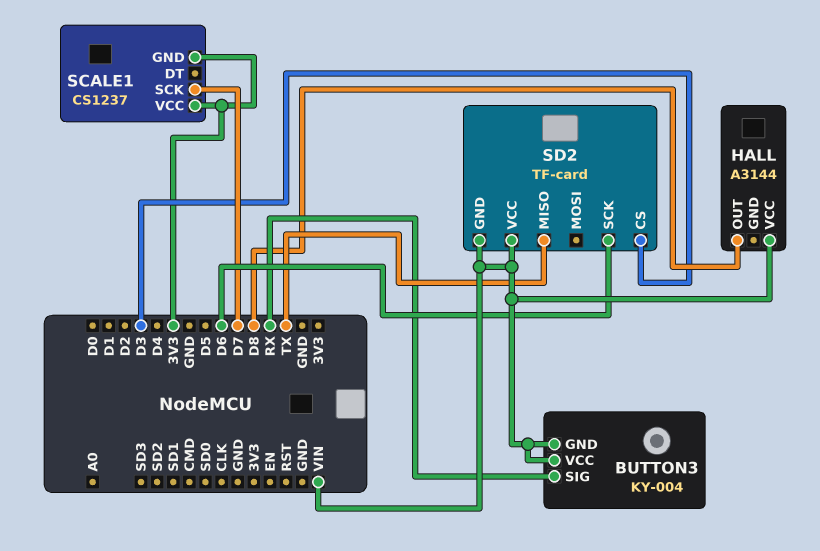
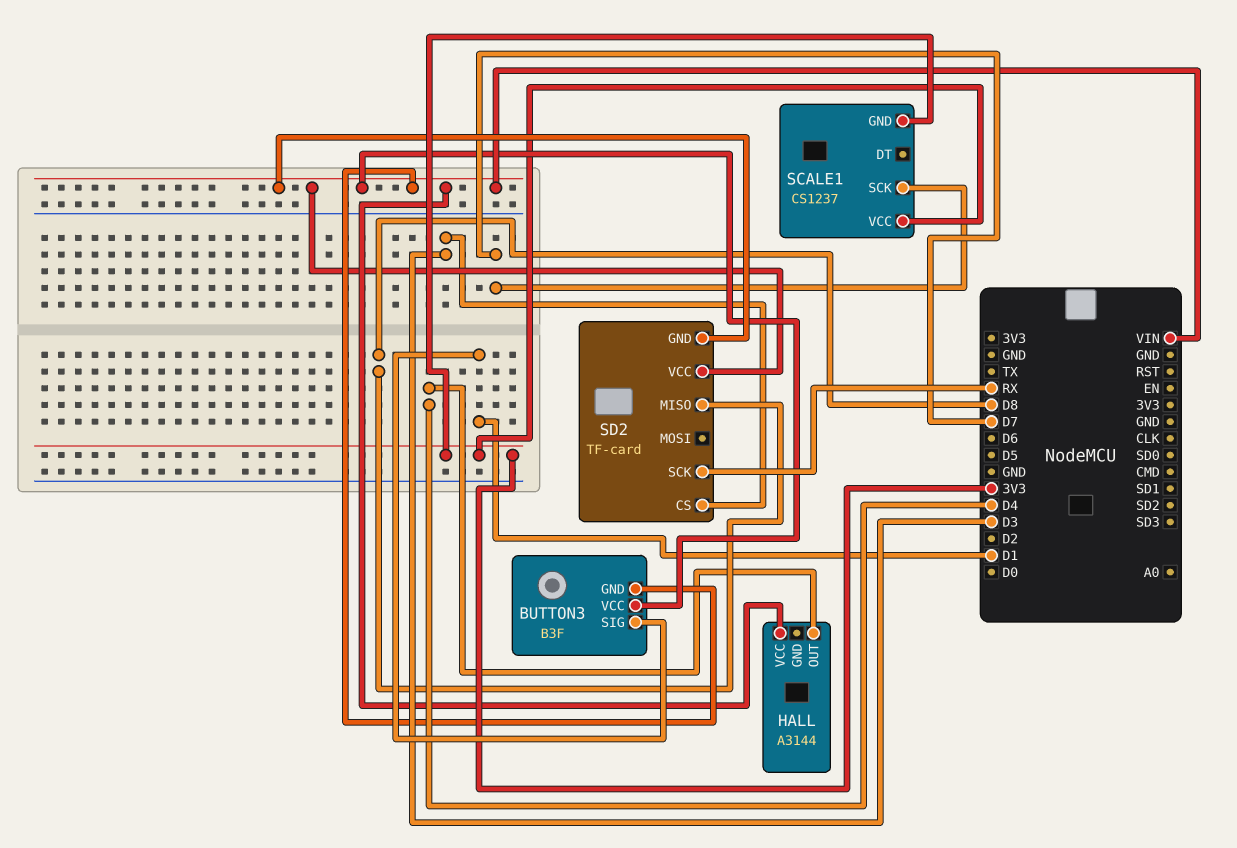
BUTTON3: KY-004 -> B3F
BUTTON3 pin SIG: RX -> D1
HALL pin OUT: D8 -> D4
SD2 pin MISO: TX -> D8
SD2 pin SCK: D6 -> RX

